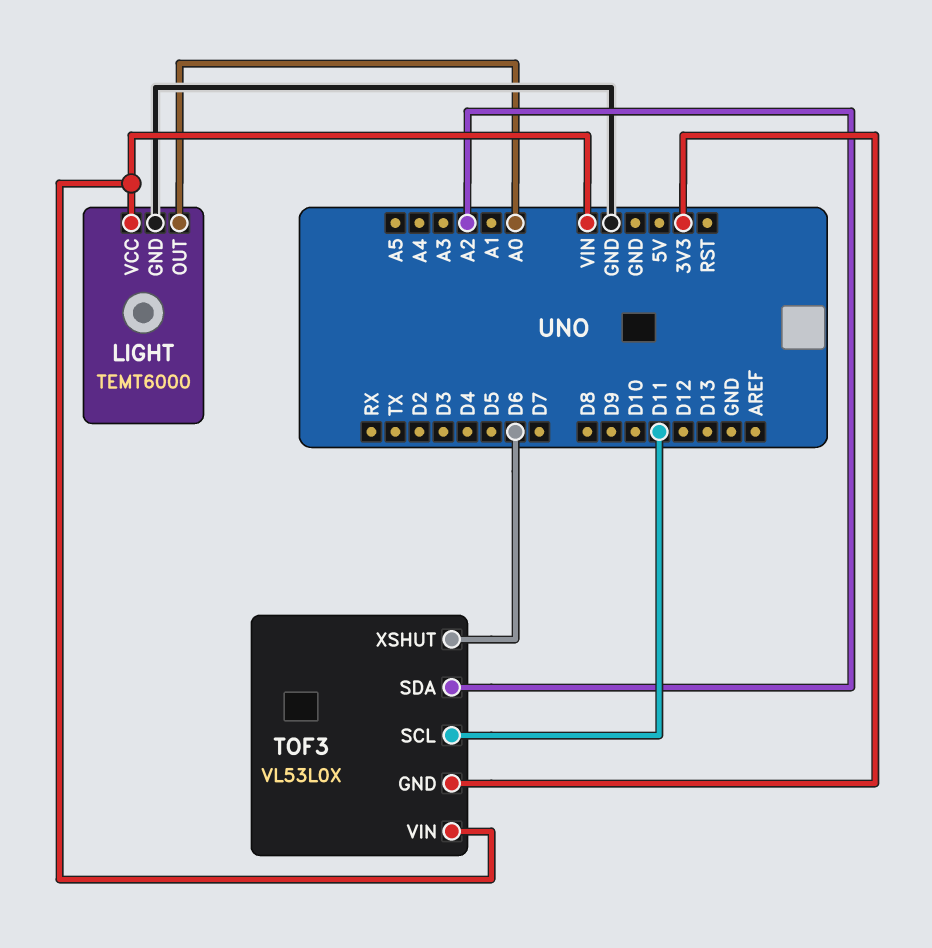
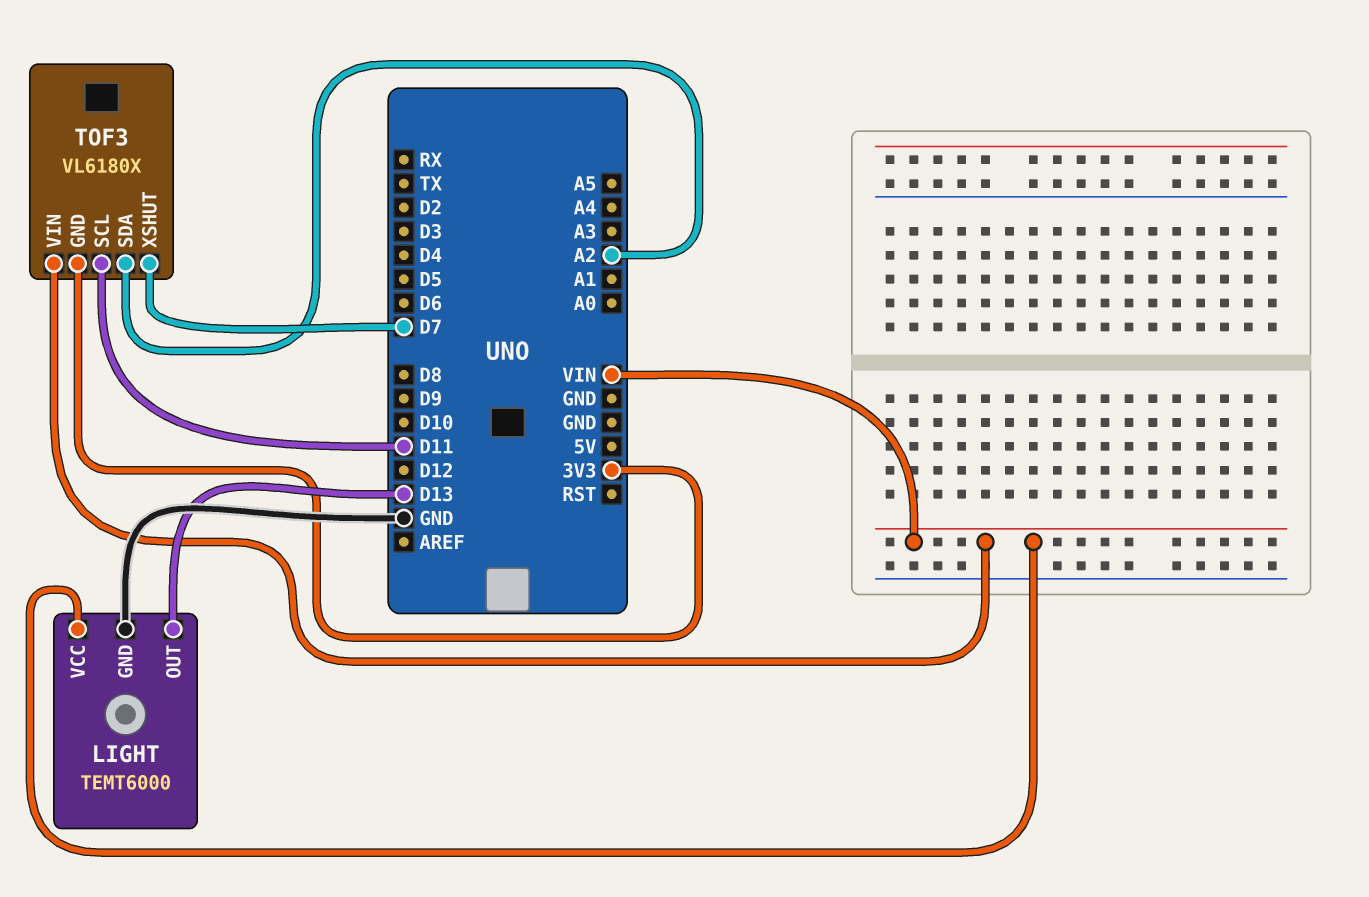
LIGHT pin OUT: A0 -> D13
TOF3: VL53L0X -> VL6180X
TOF3 pin XSHUT: D6 -> D7

